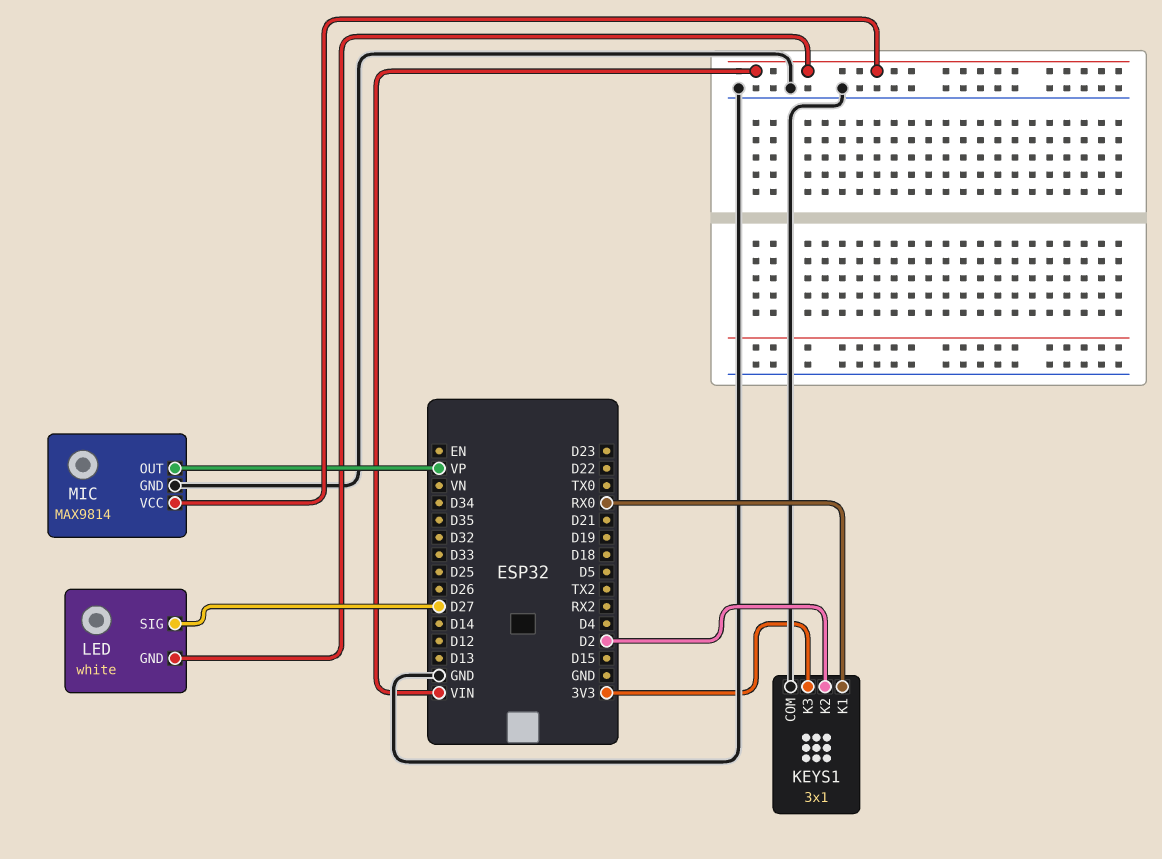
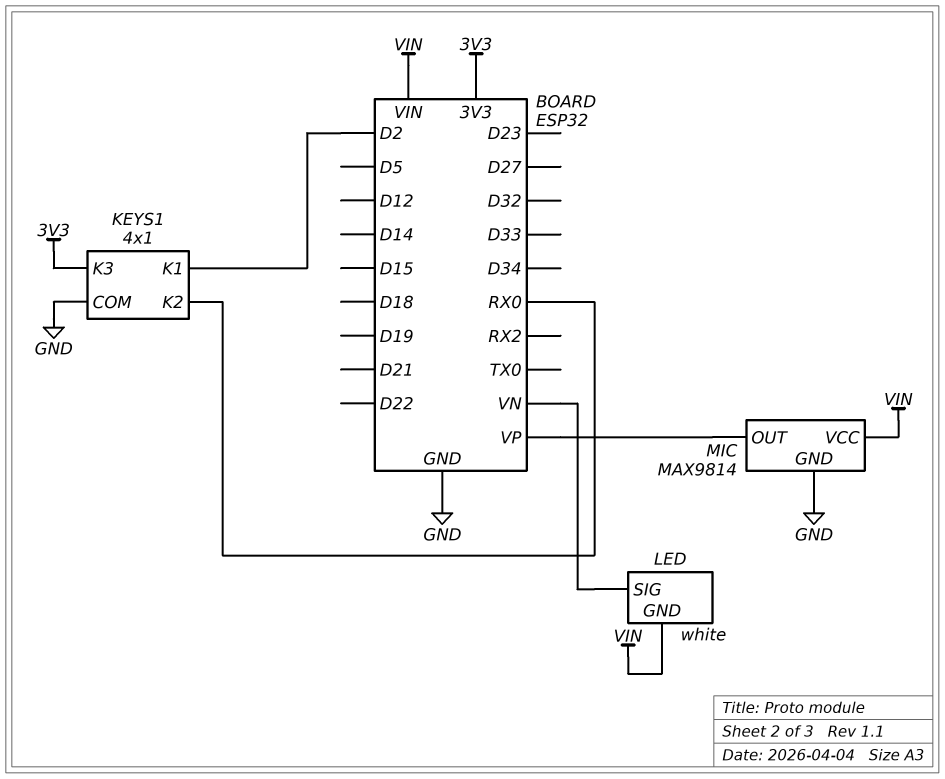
KEYS1: 3x1 -> 4x1
KEYS1 pin K1: RX0 -> D2
KEYS1 pin K2: D2 -> RX0
LED pin SIG: D27 -> VN

